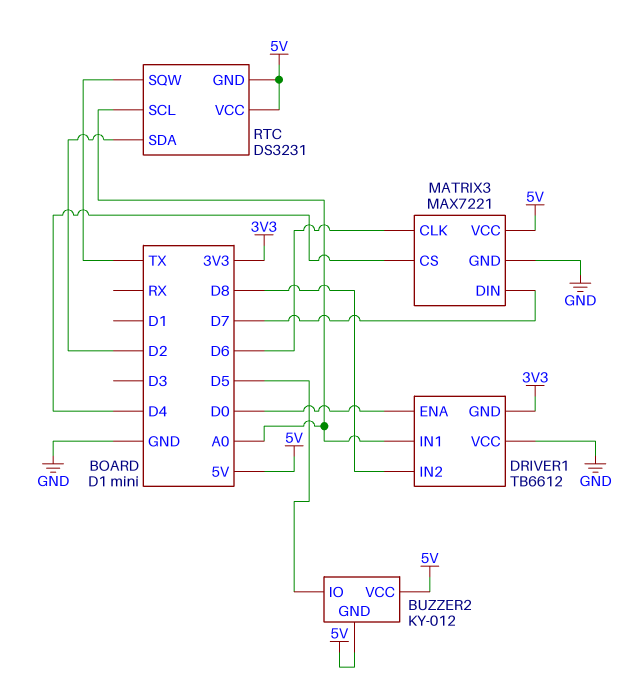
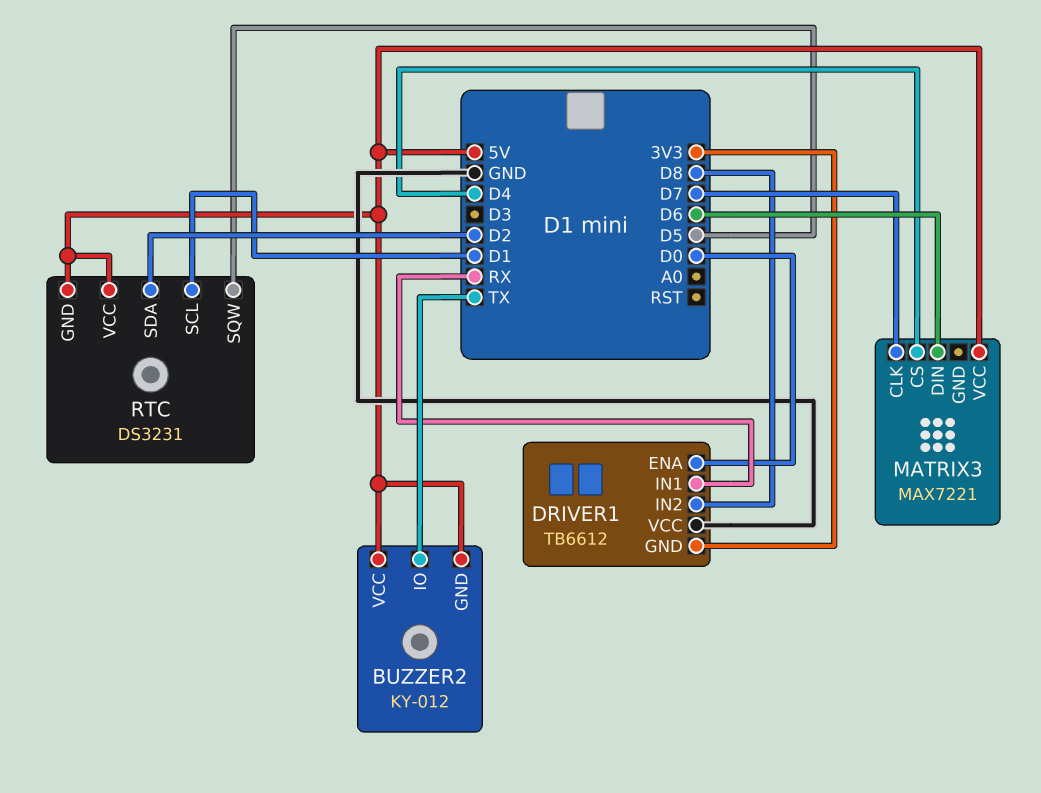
BUZZER2 pin IO: D5 -> TX
DRIVER1 pin IN1: A0 -> RX
MATRIX3 pin CLK: D6 -> D7
MATRIX3 pin DIN: D7 -> D6
MATRIX3 pin GND: GND -> none
RTC pin SCL: A0 -> D1
RTC pin SQW: TX -> D5

